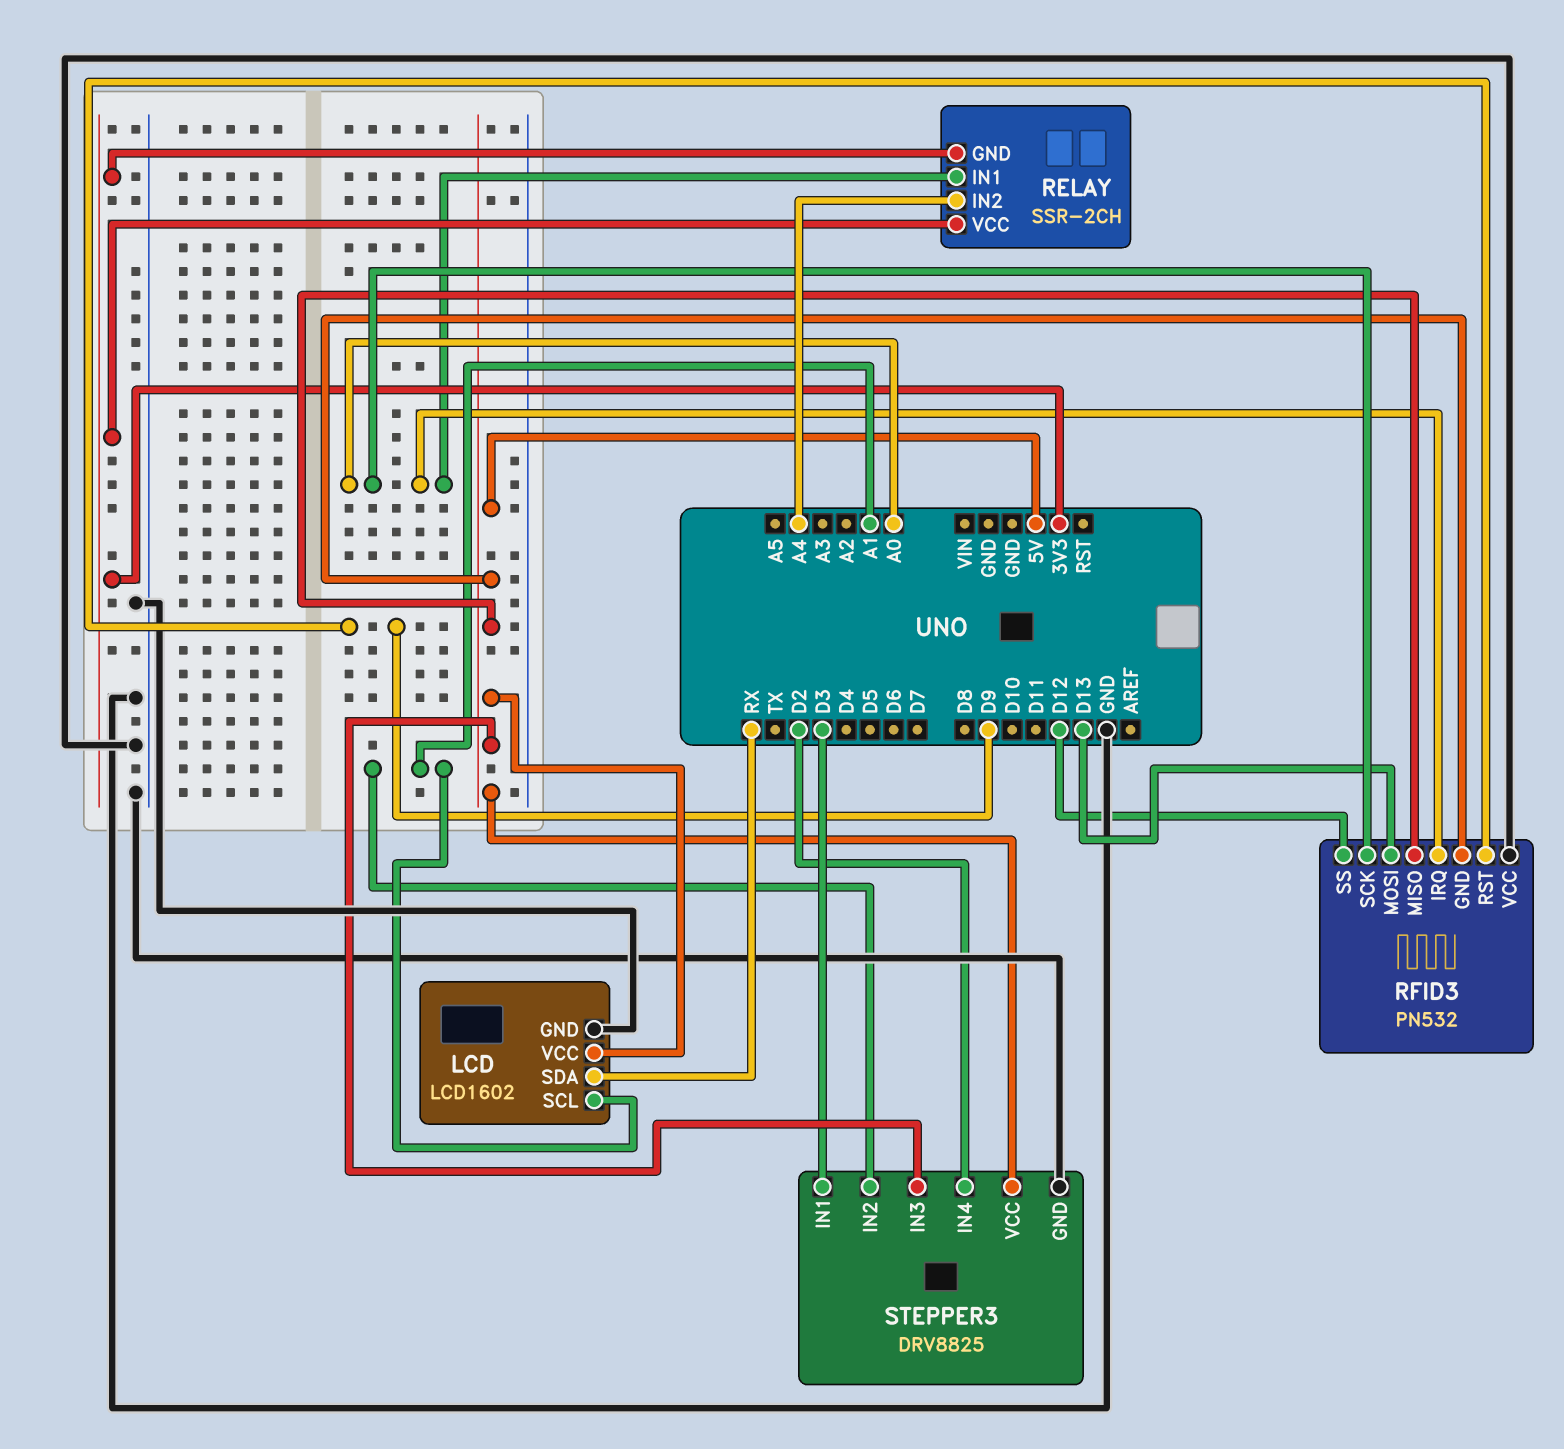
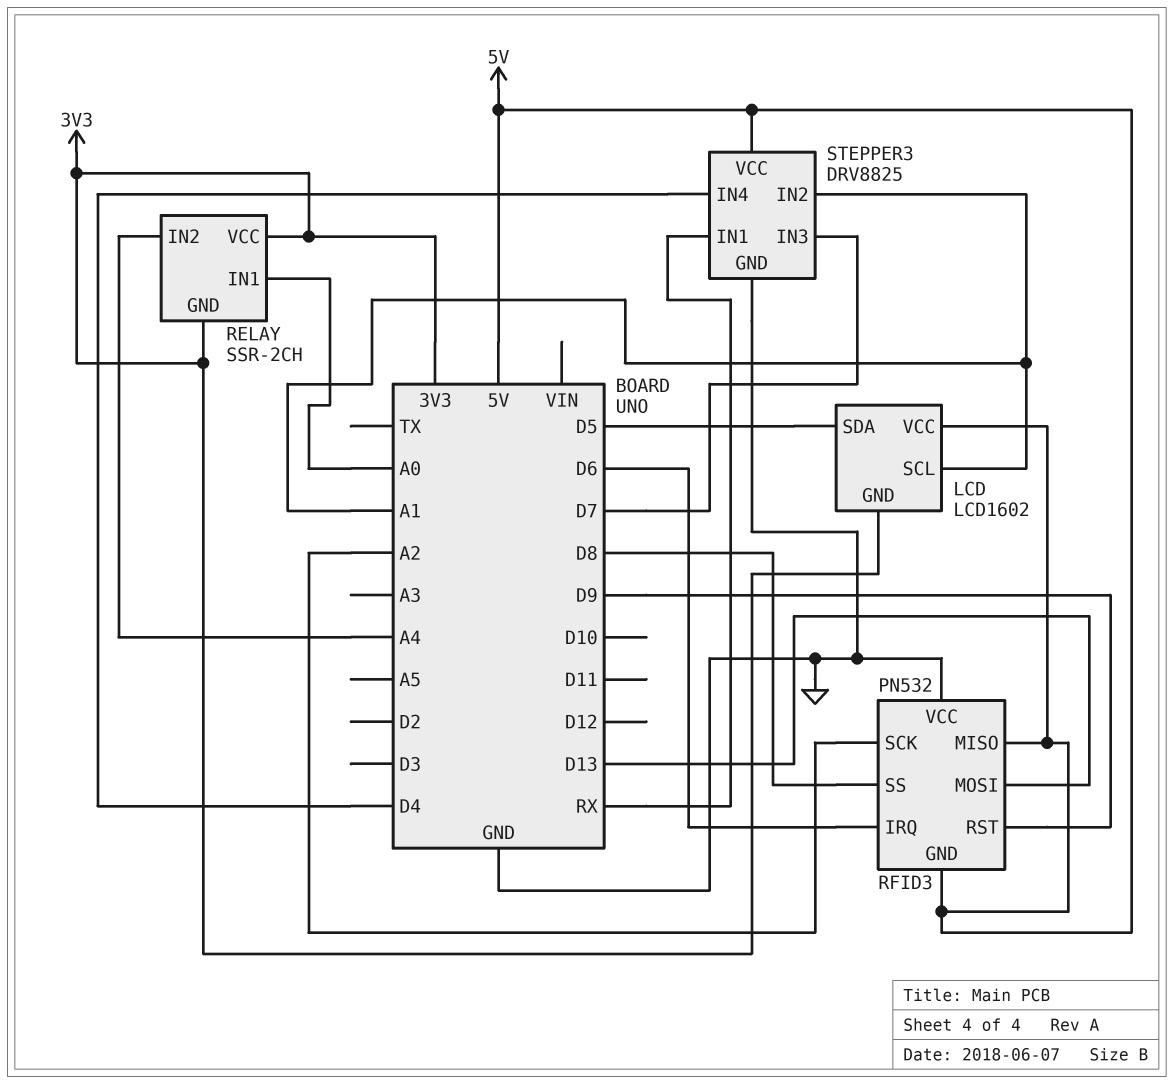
LCD pin GND: GND -> 3V3
LCD pin SDA: RX -> D5
RFID3 pin IRQ: A0 -> D6
RFID3 pin SCK: A0 -> A2
RFID3 pin SS: D12 -> D8
STEPPER3 pin IN1: D3 -> RX
STEPPER3 pin IN3: 5V -> D7
STEPPER3 pin IN4: D2 -> D4

